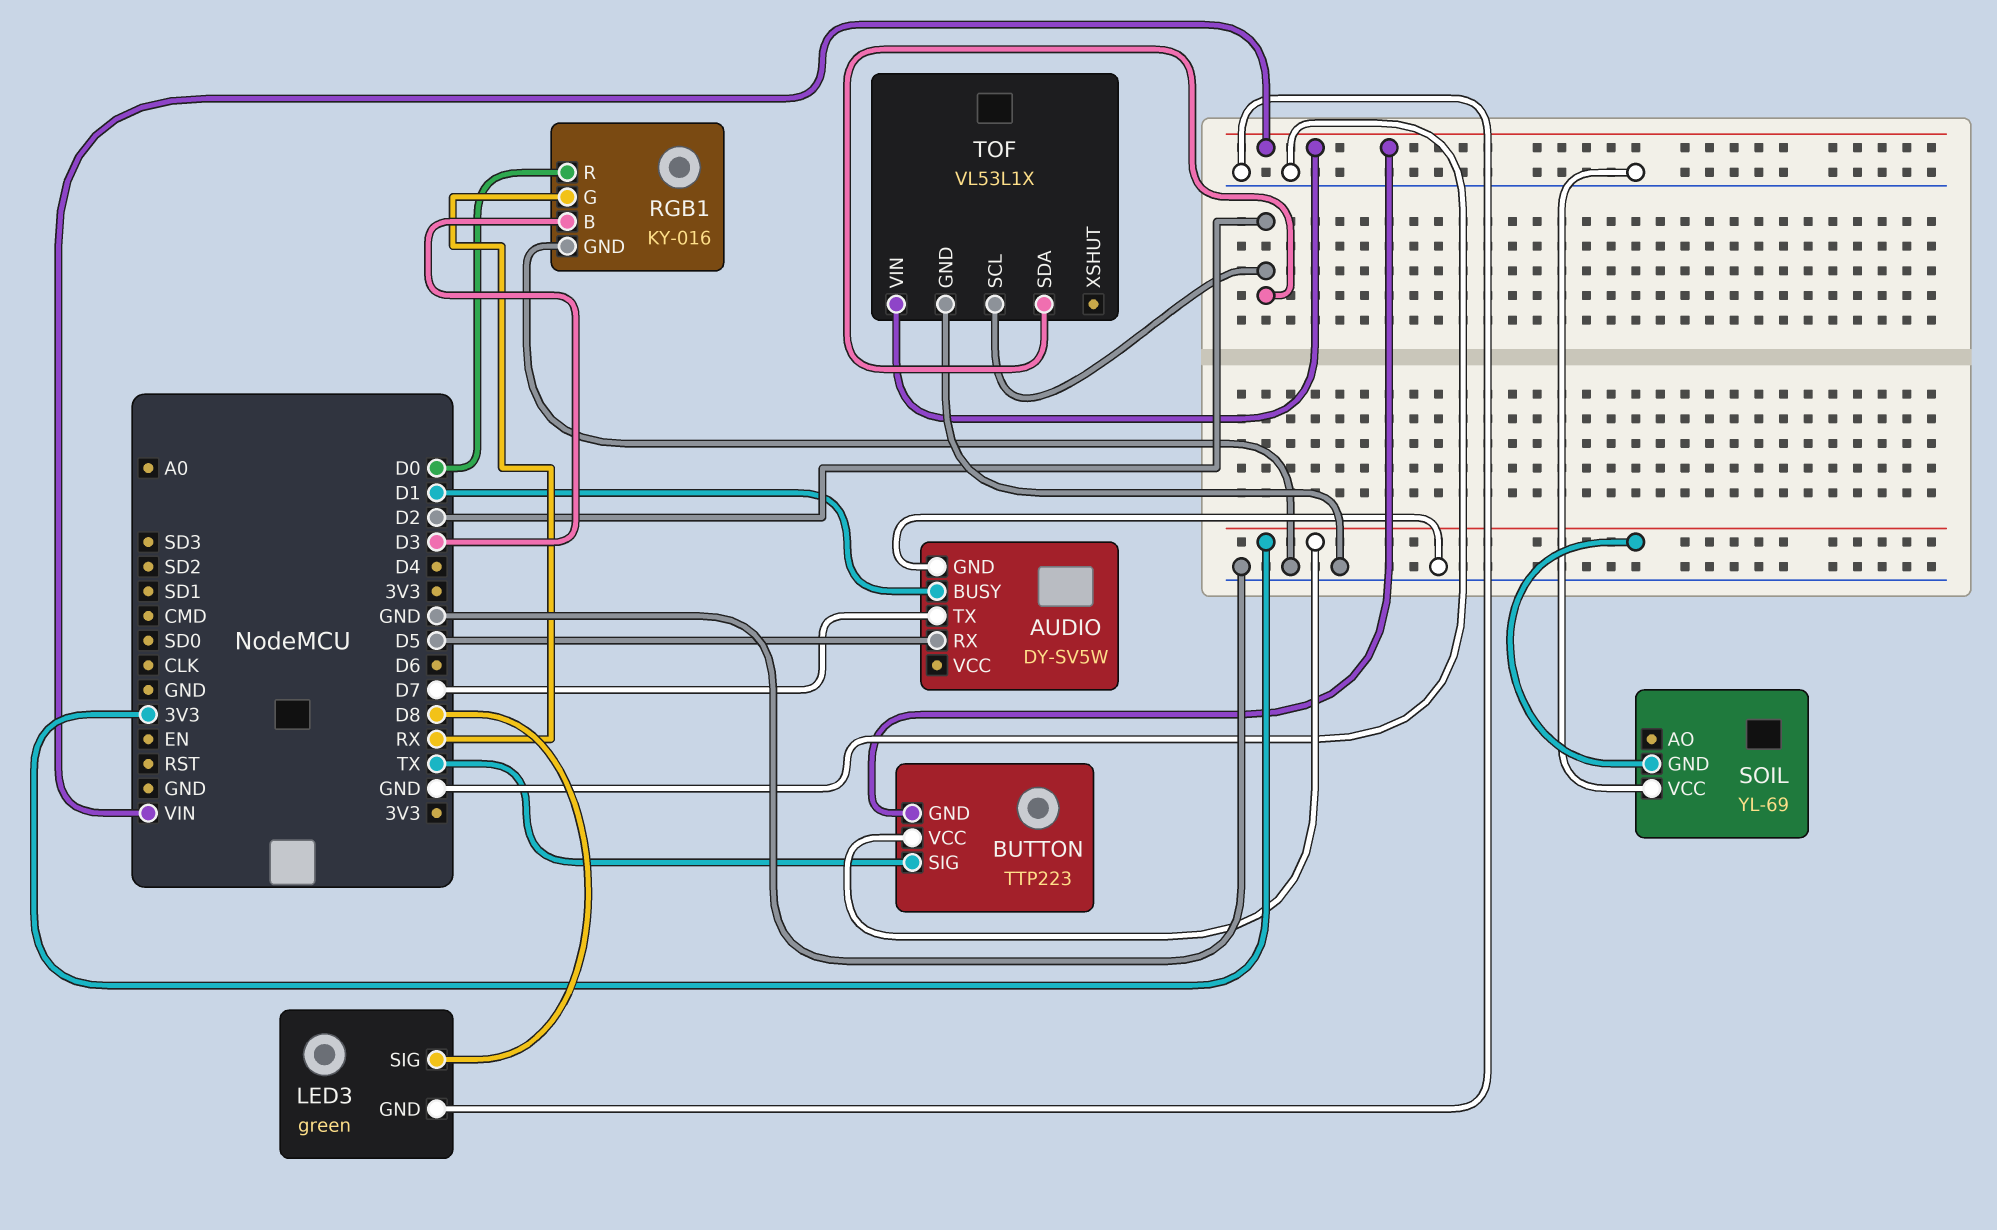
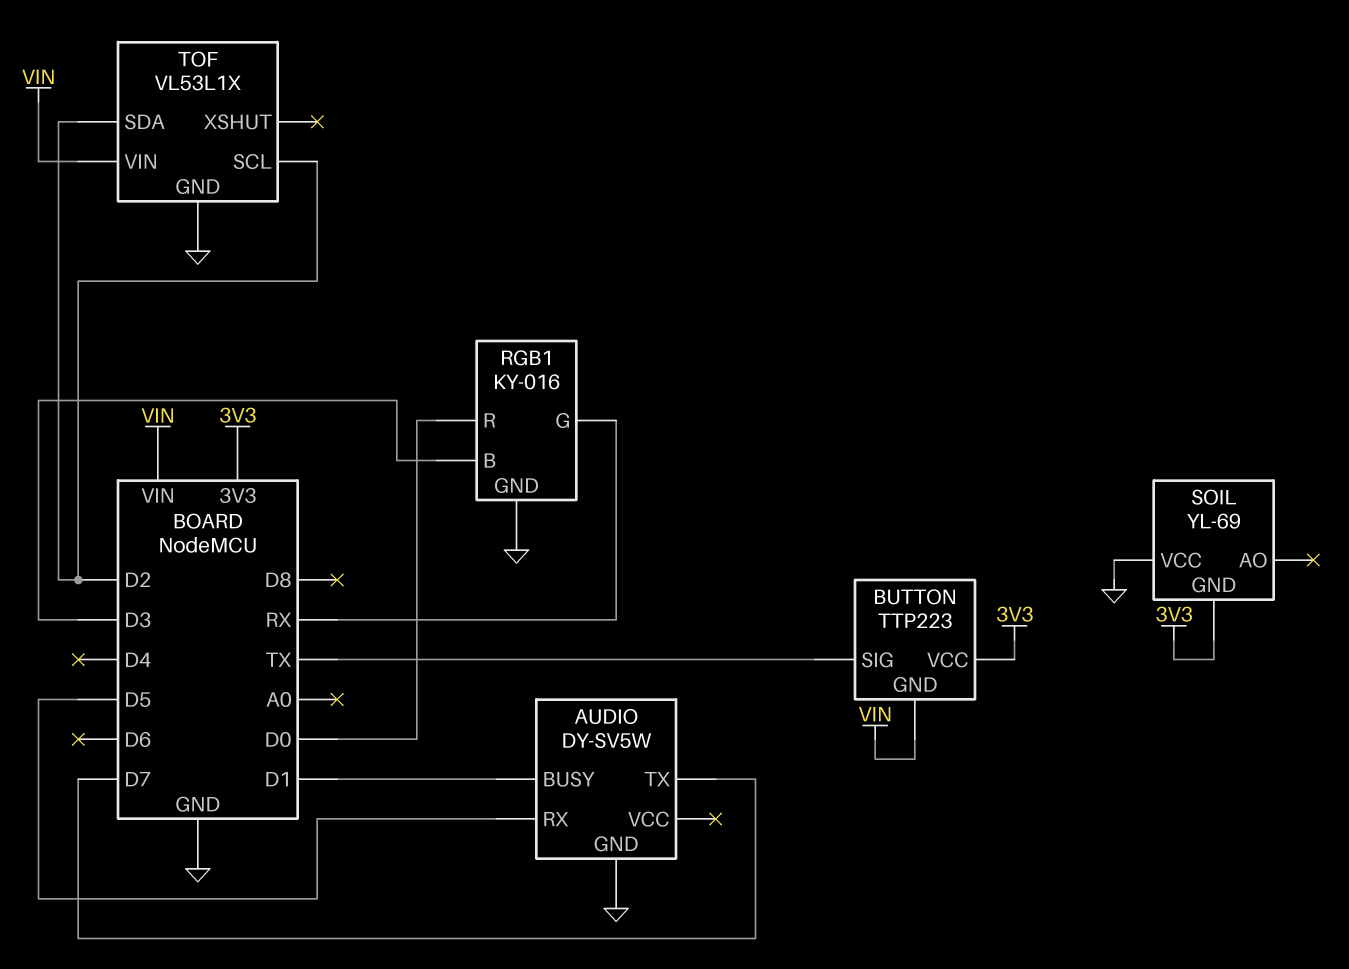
LED3: green -> none
LED3 pin GND: GND -> none
LED3 pin SIG: D8 -> none

